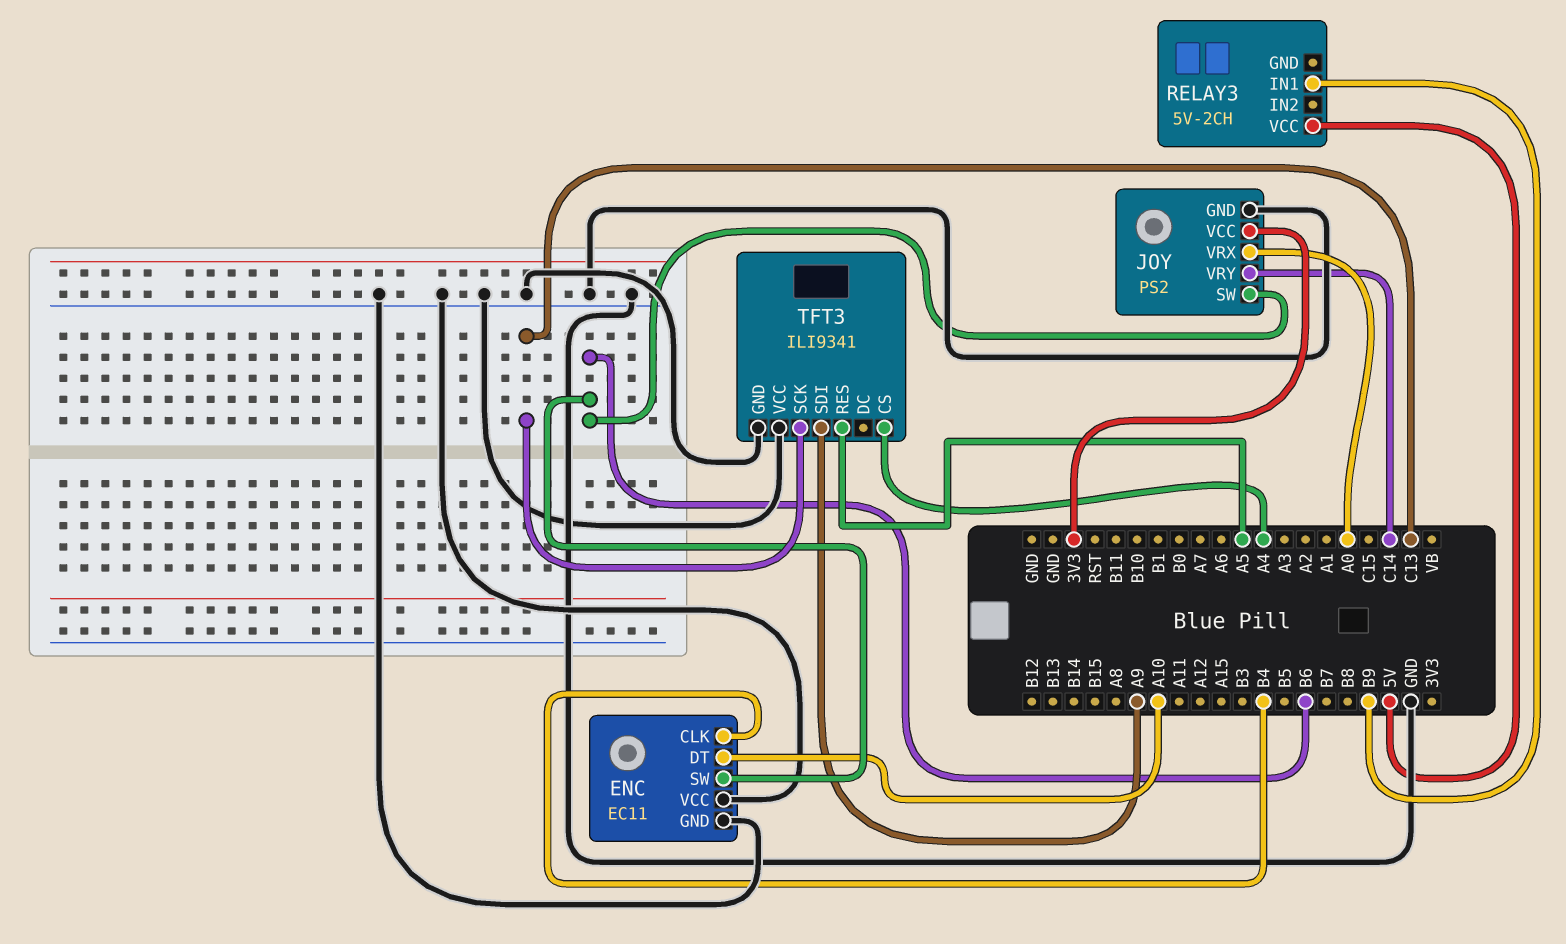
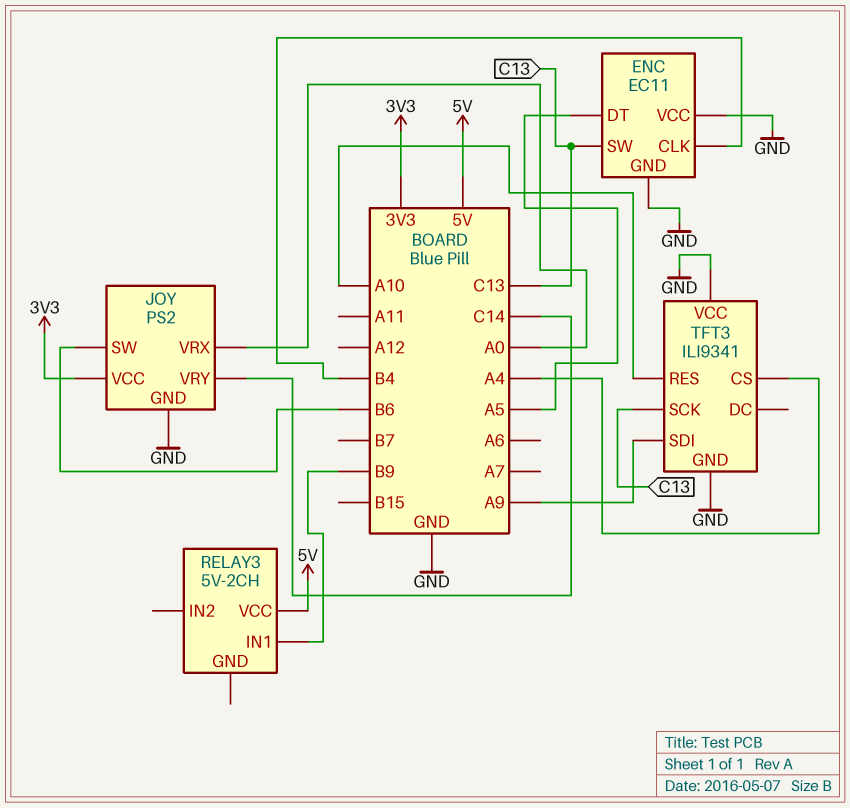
ENC pin DT: A10 -> A5
ENC pin SW: B6 -> C13
TFT3 pin RES: A5 -> A10

